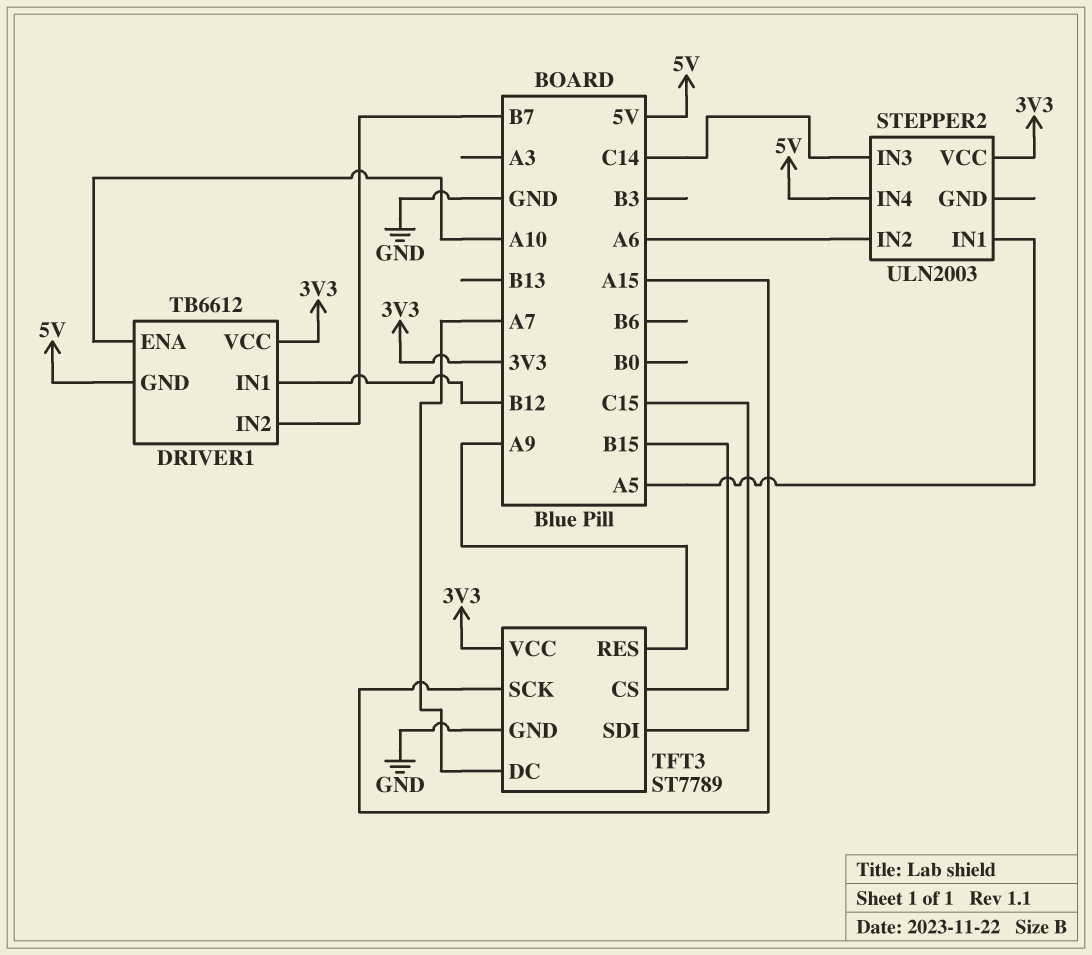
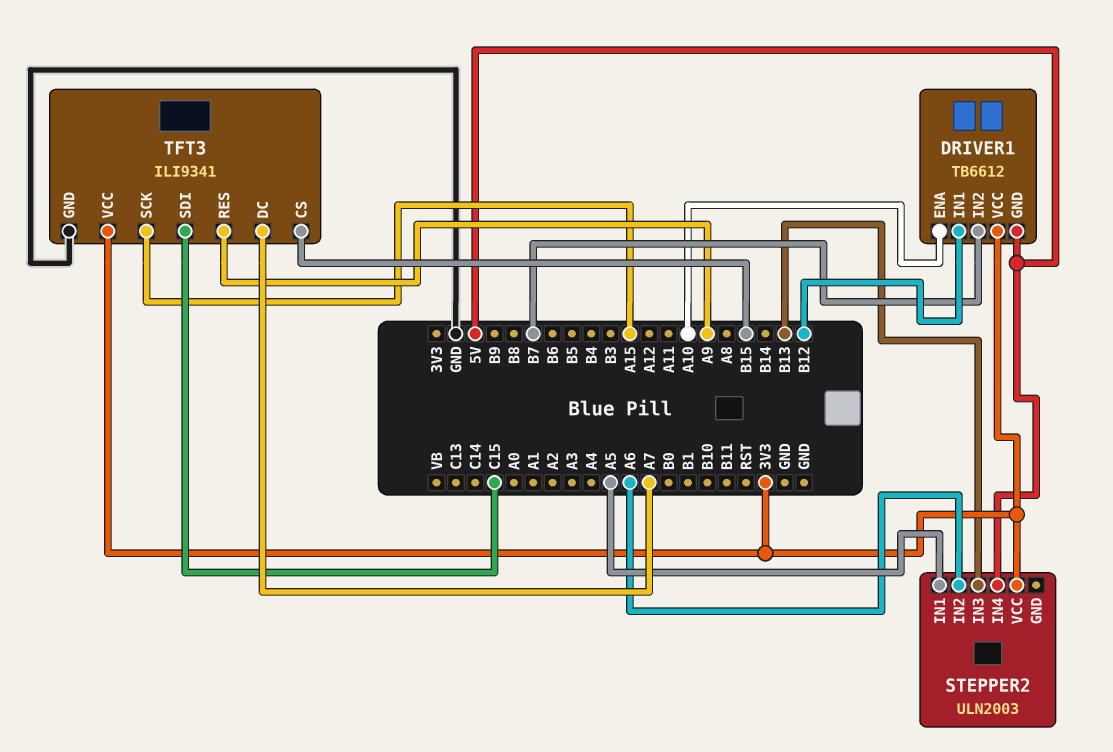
STEPPER2 pin IN3: C14 -> B13
TFT3: ST7789 -> ILI9341

